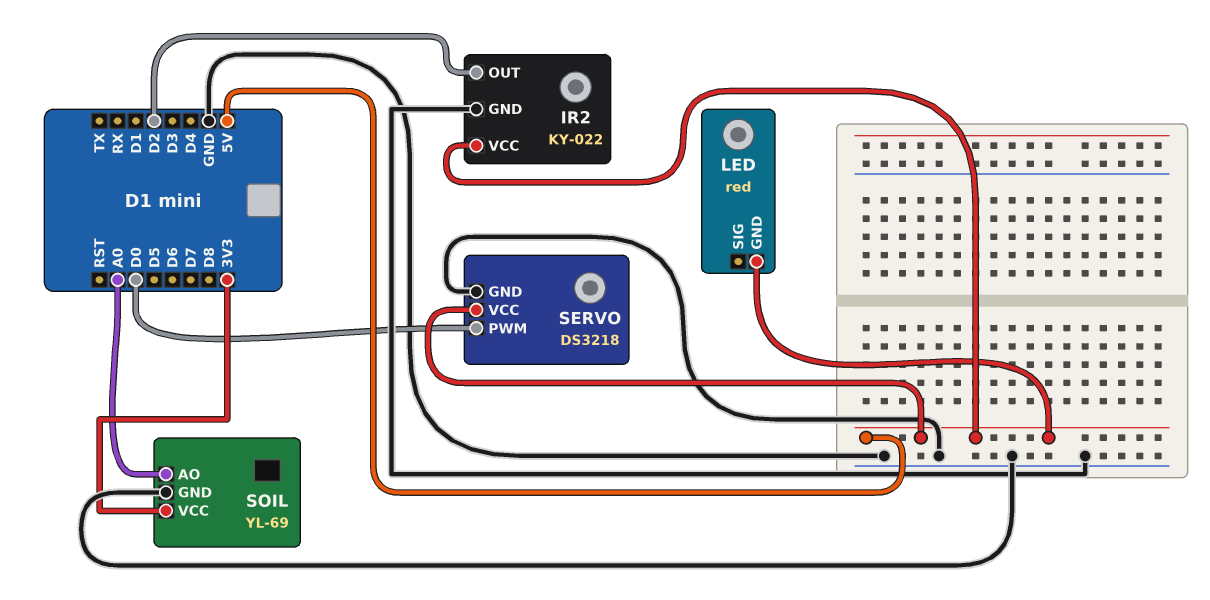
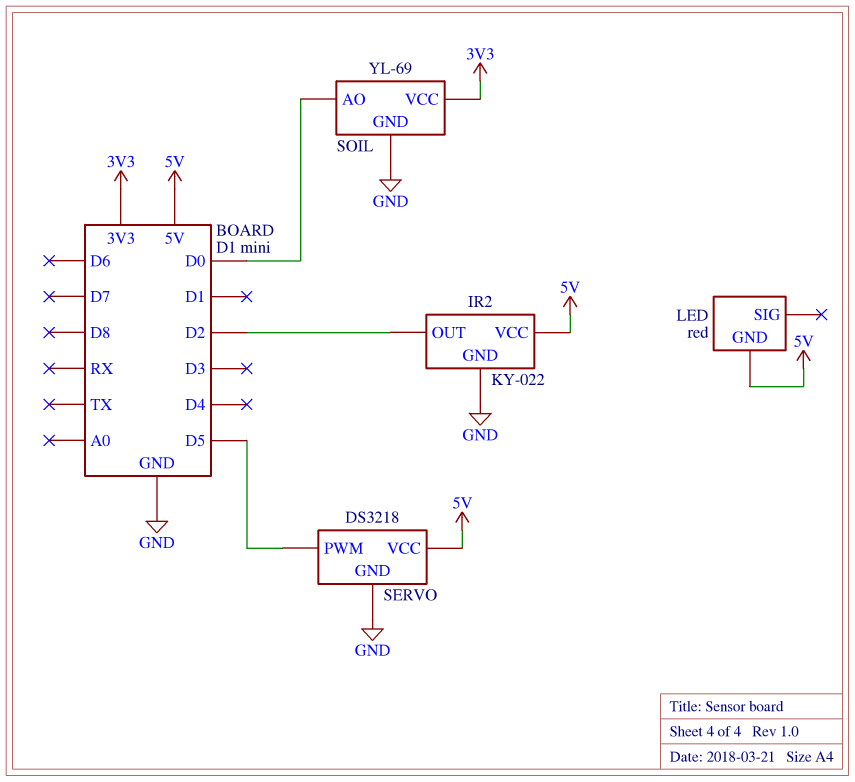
SERVO pin PWM: D0 -> D5
SOIL pin AO: A0 -> D0

